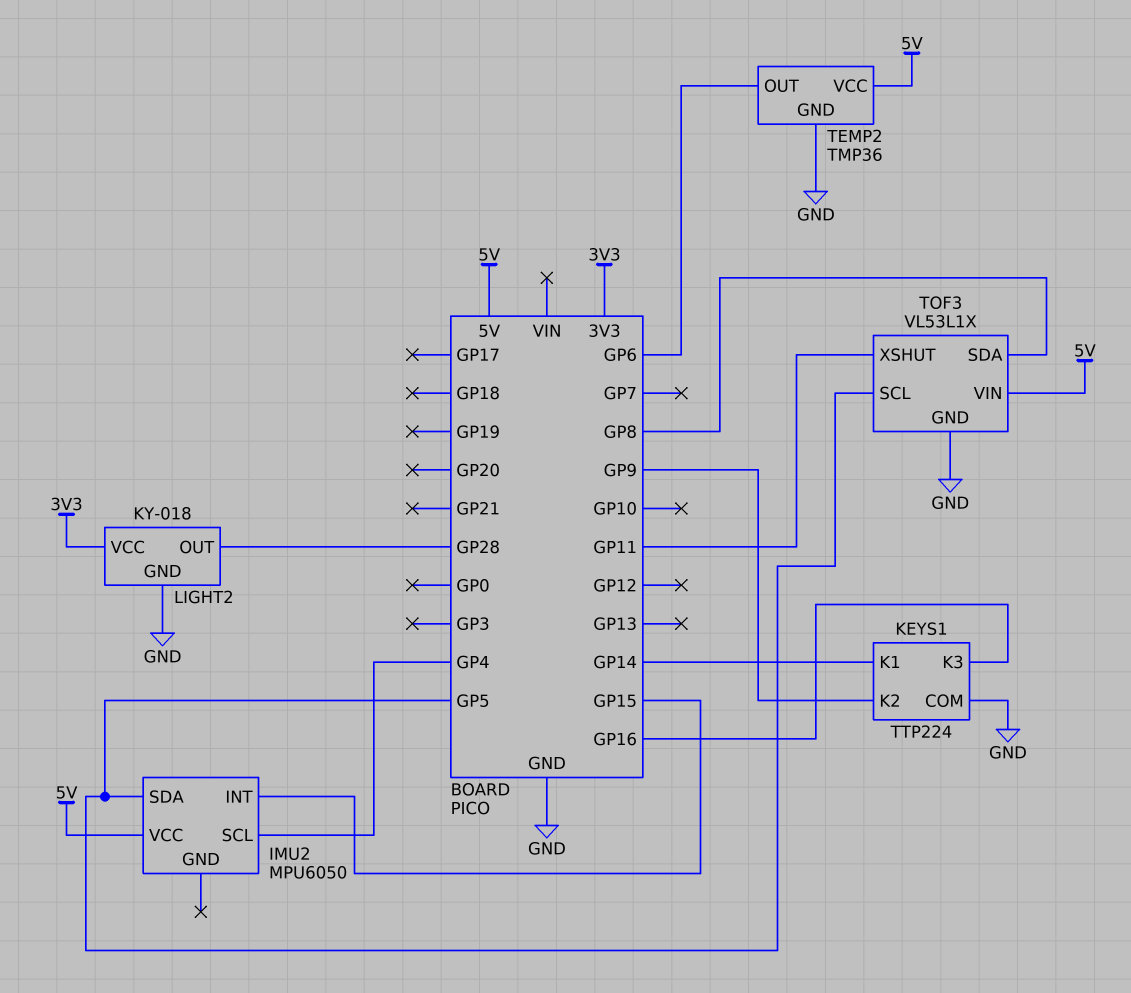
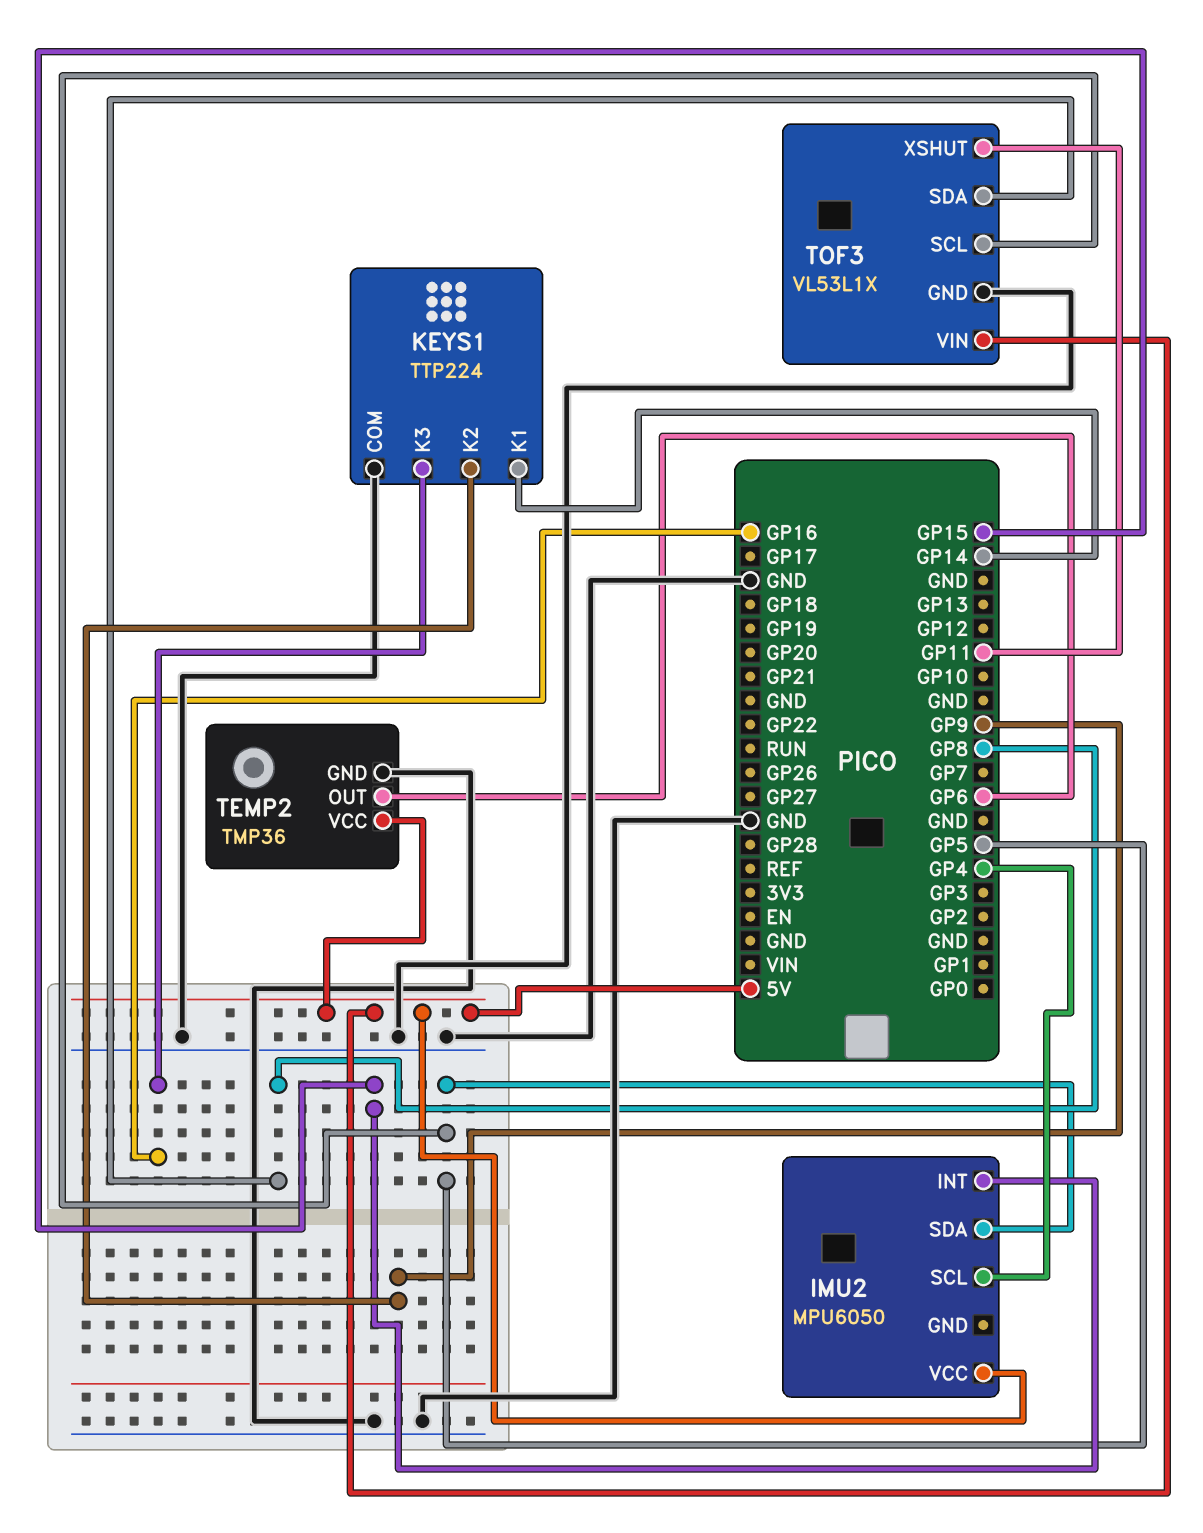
LIGHT2: KY-018 -> none
LIGHT2 pin GND: GND -> none
LIGHT2 pin OUT: GP28 -> none
LIGHT2 pin VCC: 3V3 -> none

